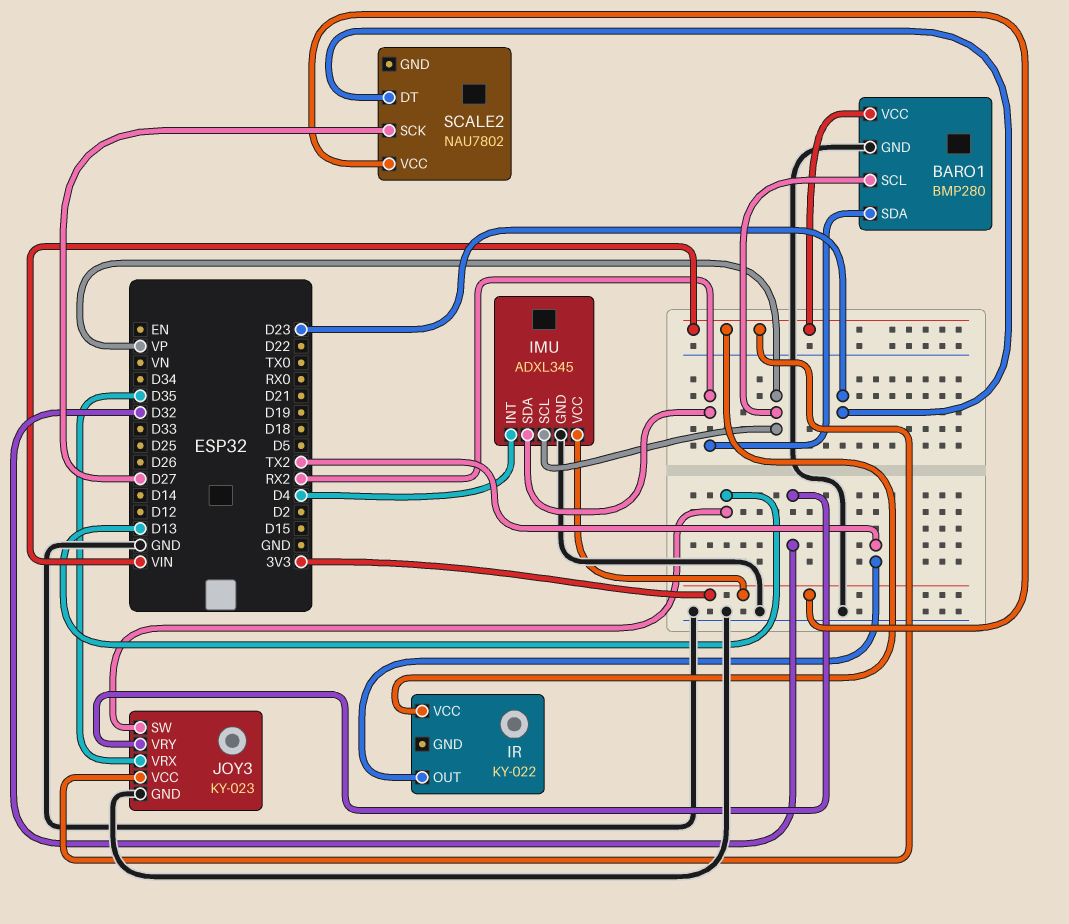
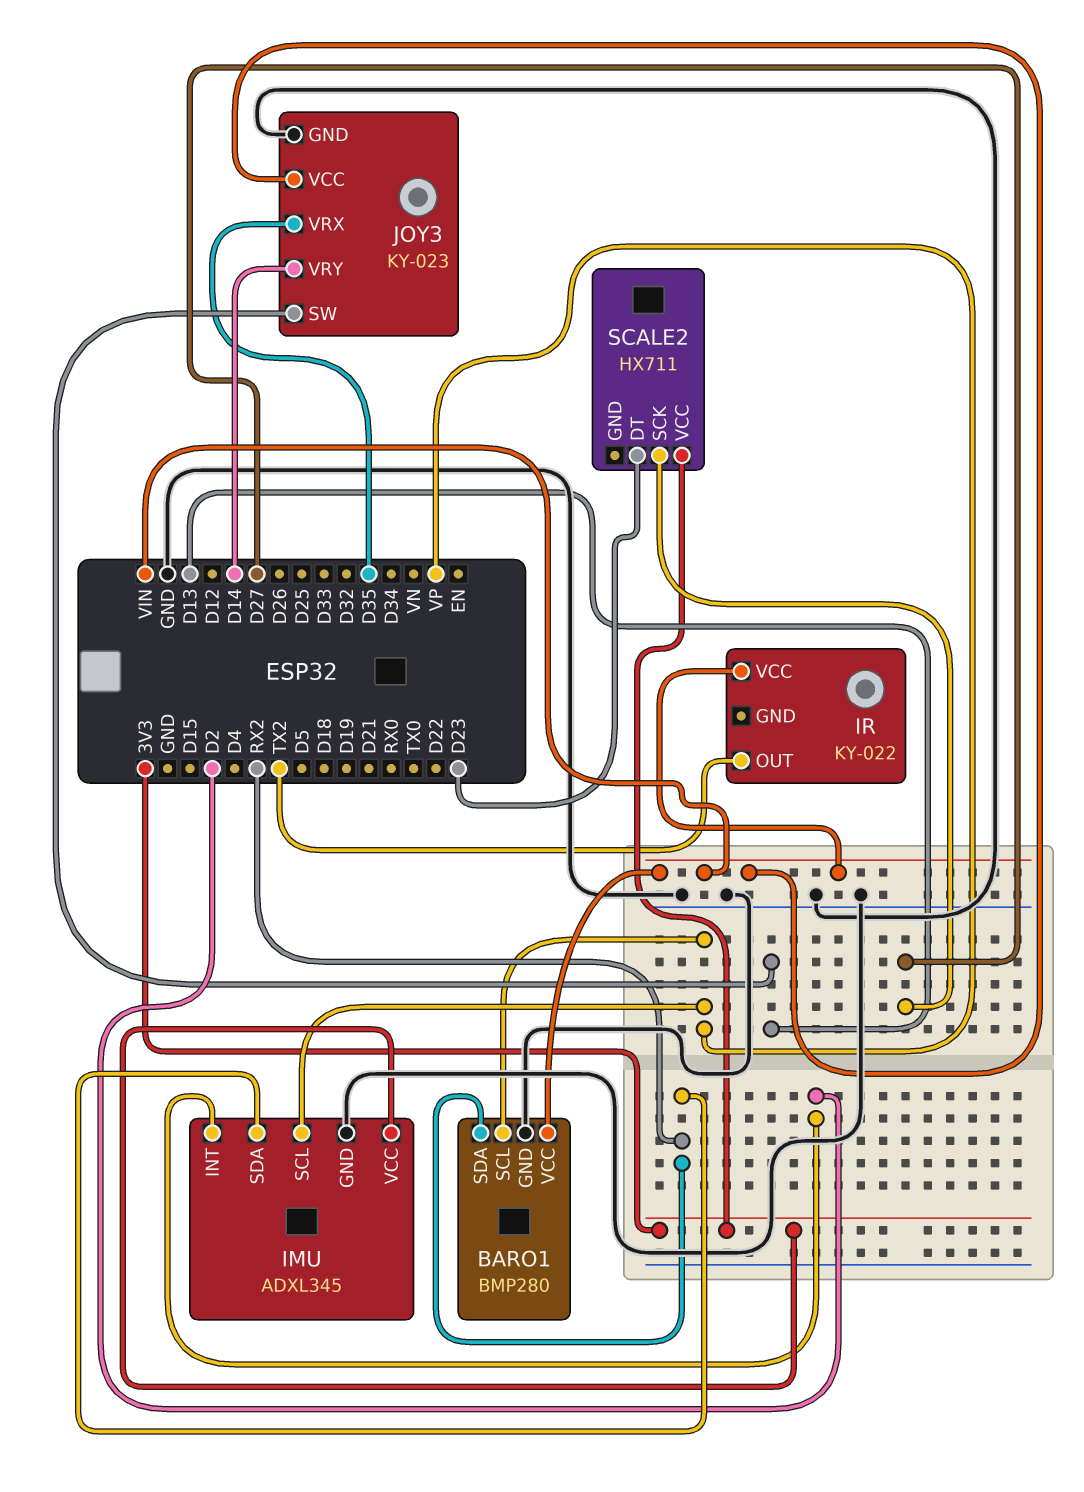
IMU pin INT: D4 -> D2
JOY3 pin VRY: D32 -> D14
SCALE2: NAU7802 -> HX711

